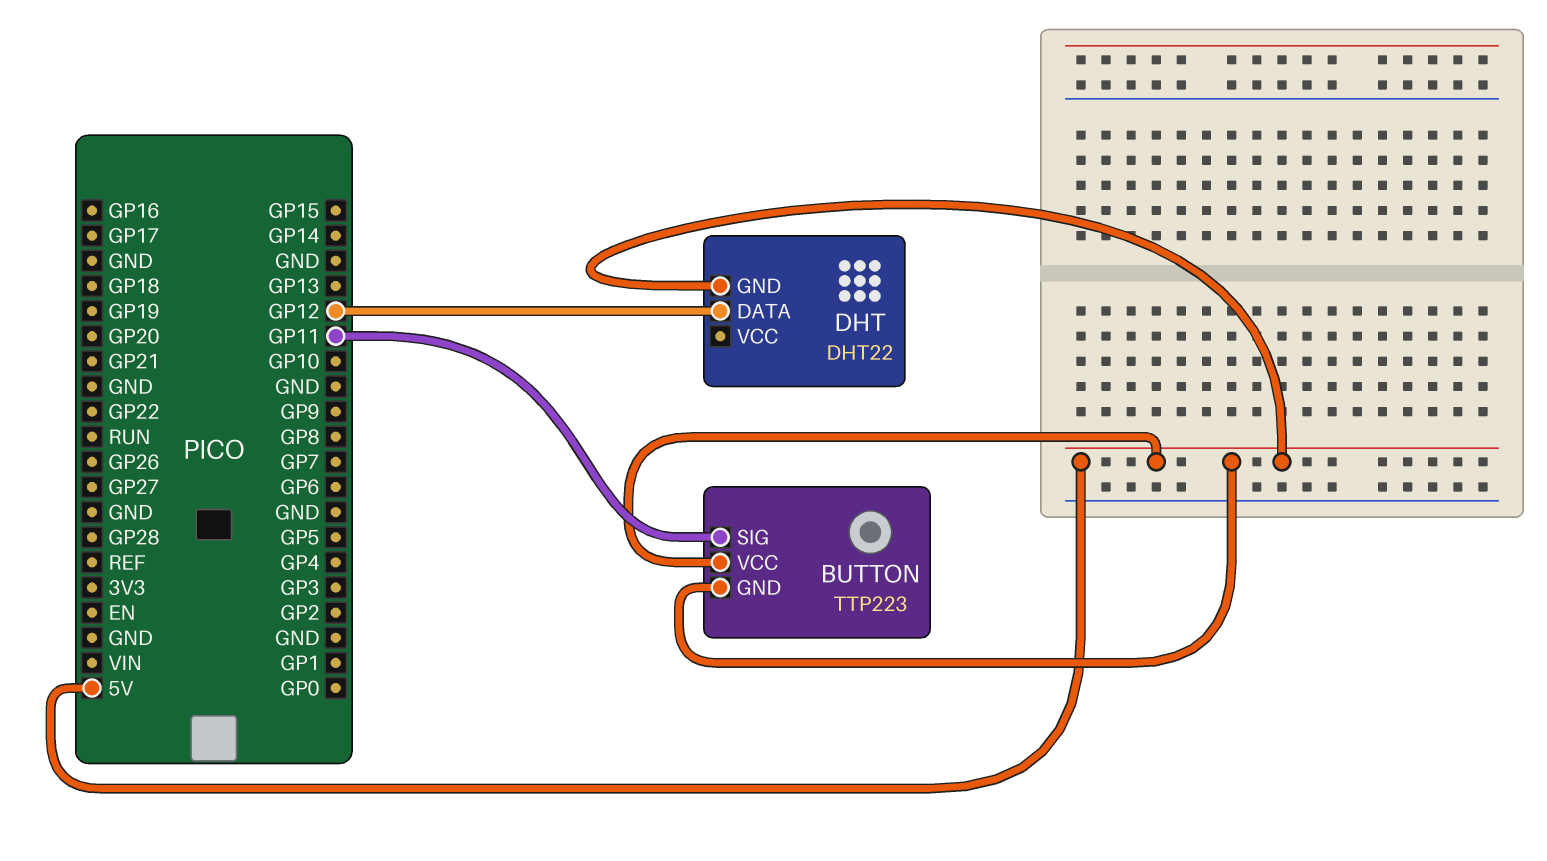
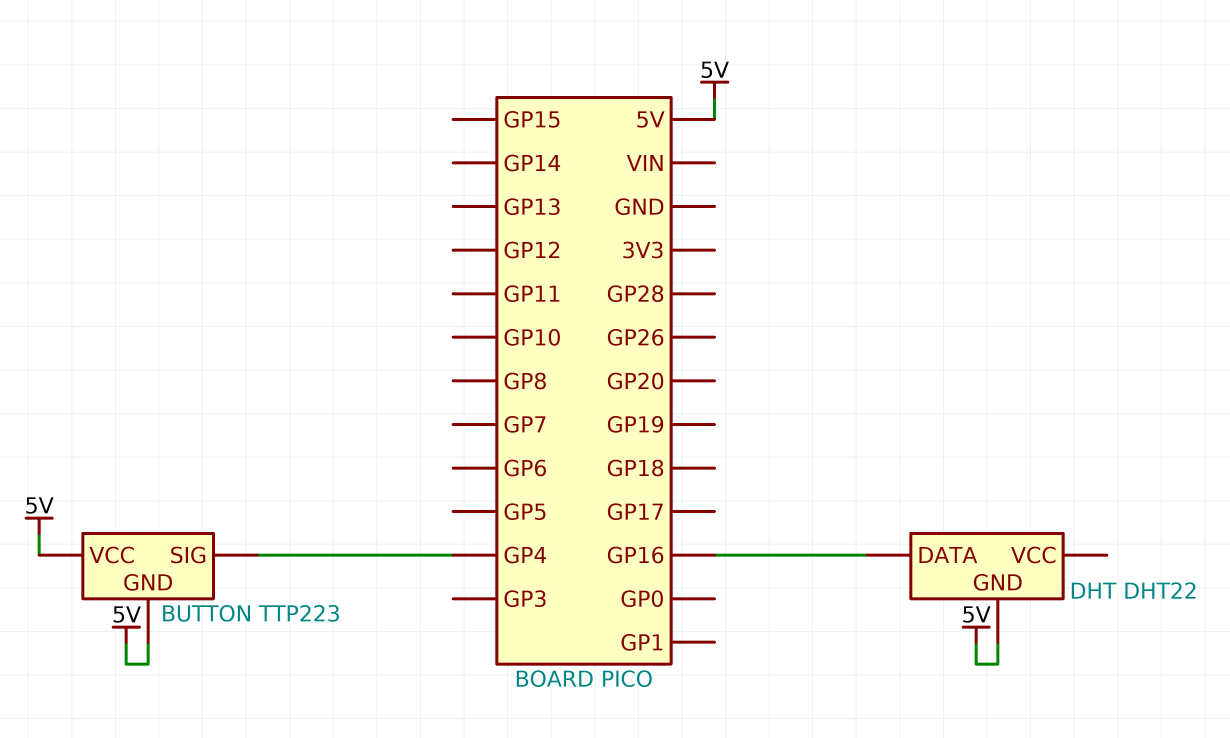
BUTTON pin SIG: GP11 -> GP4
DHT pin DATA: GP12 -> GP16

